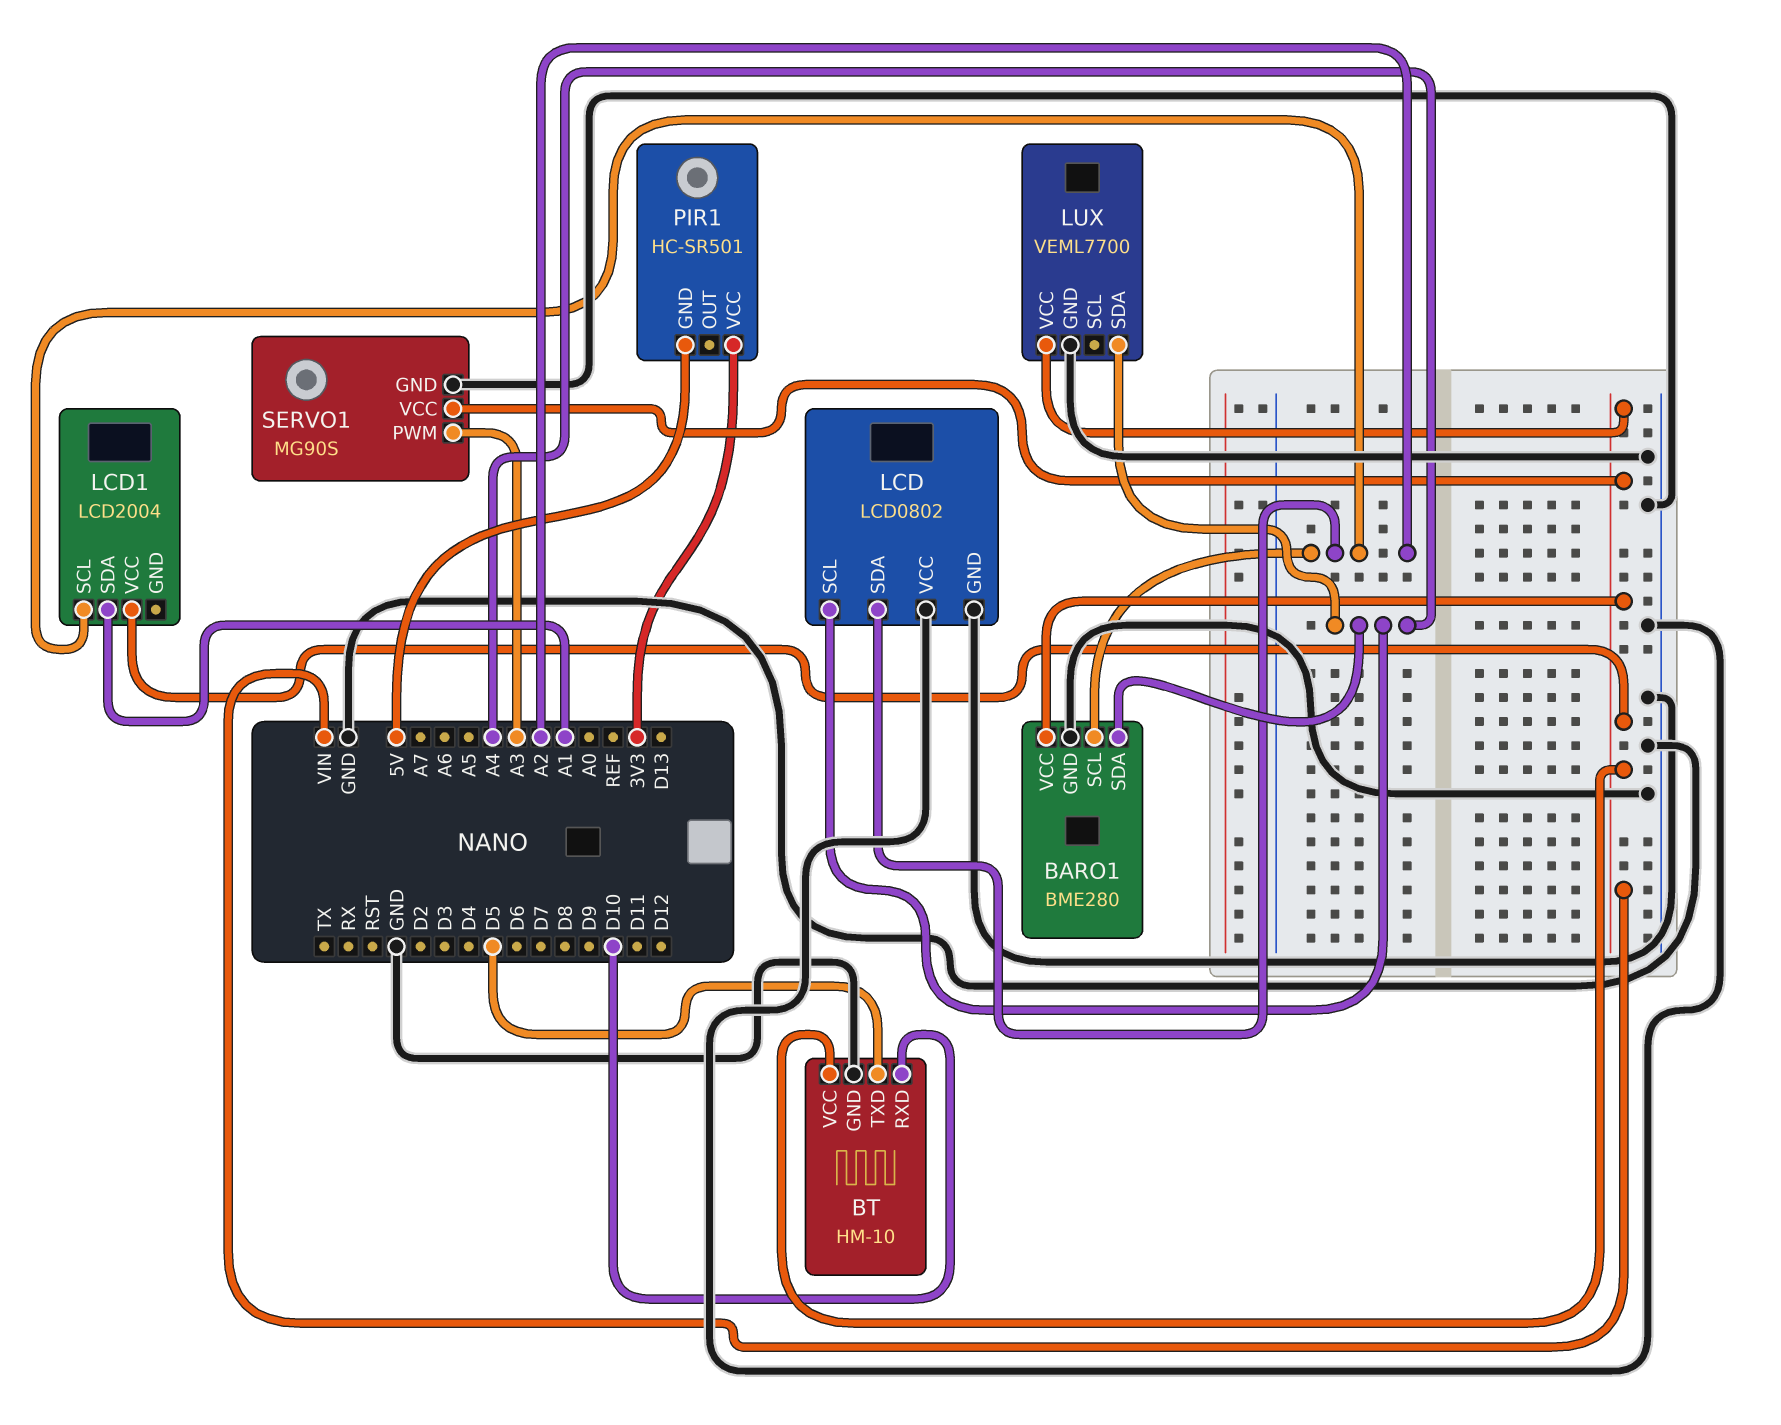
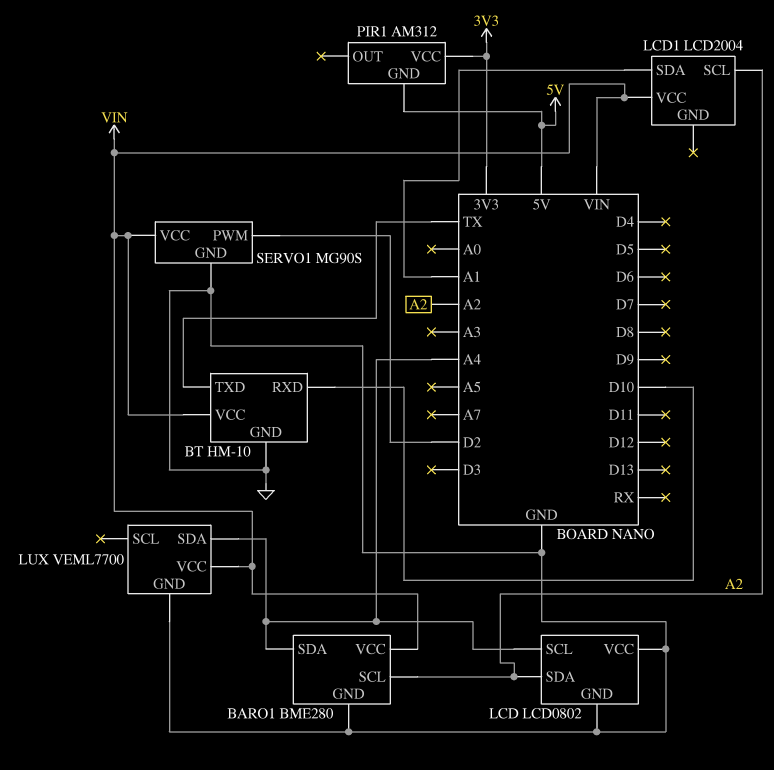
BT pin TXD: D5 -> TX
PIR1: HC-SR501 -> AM312
SERVO1 pin PWM: A3 -> D2

